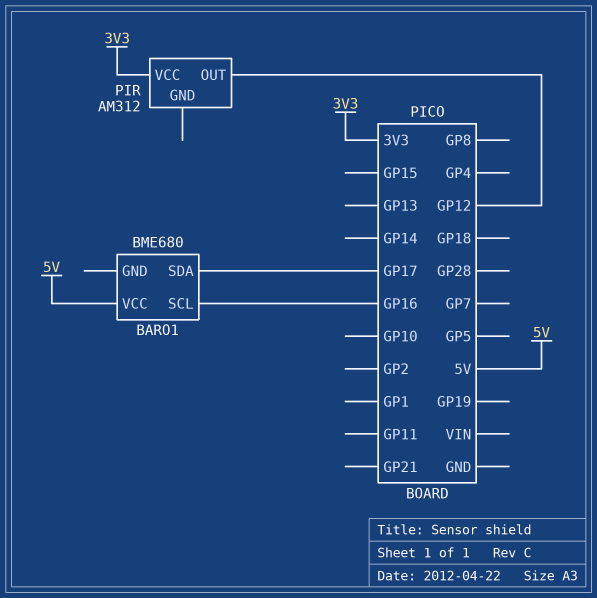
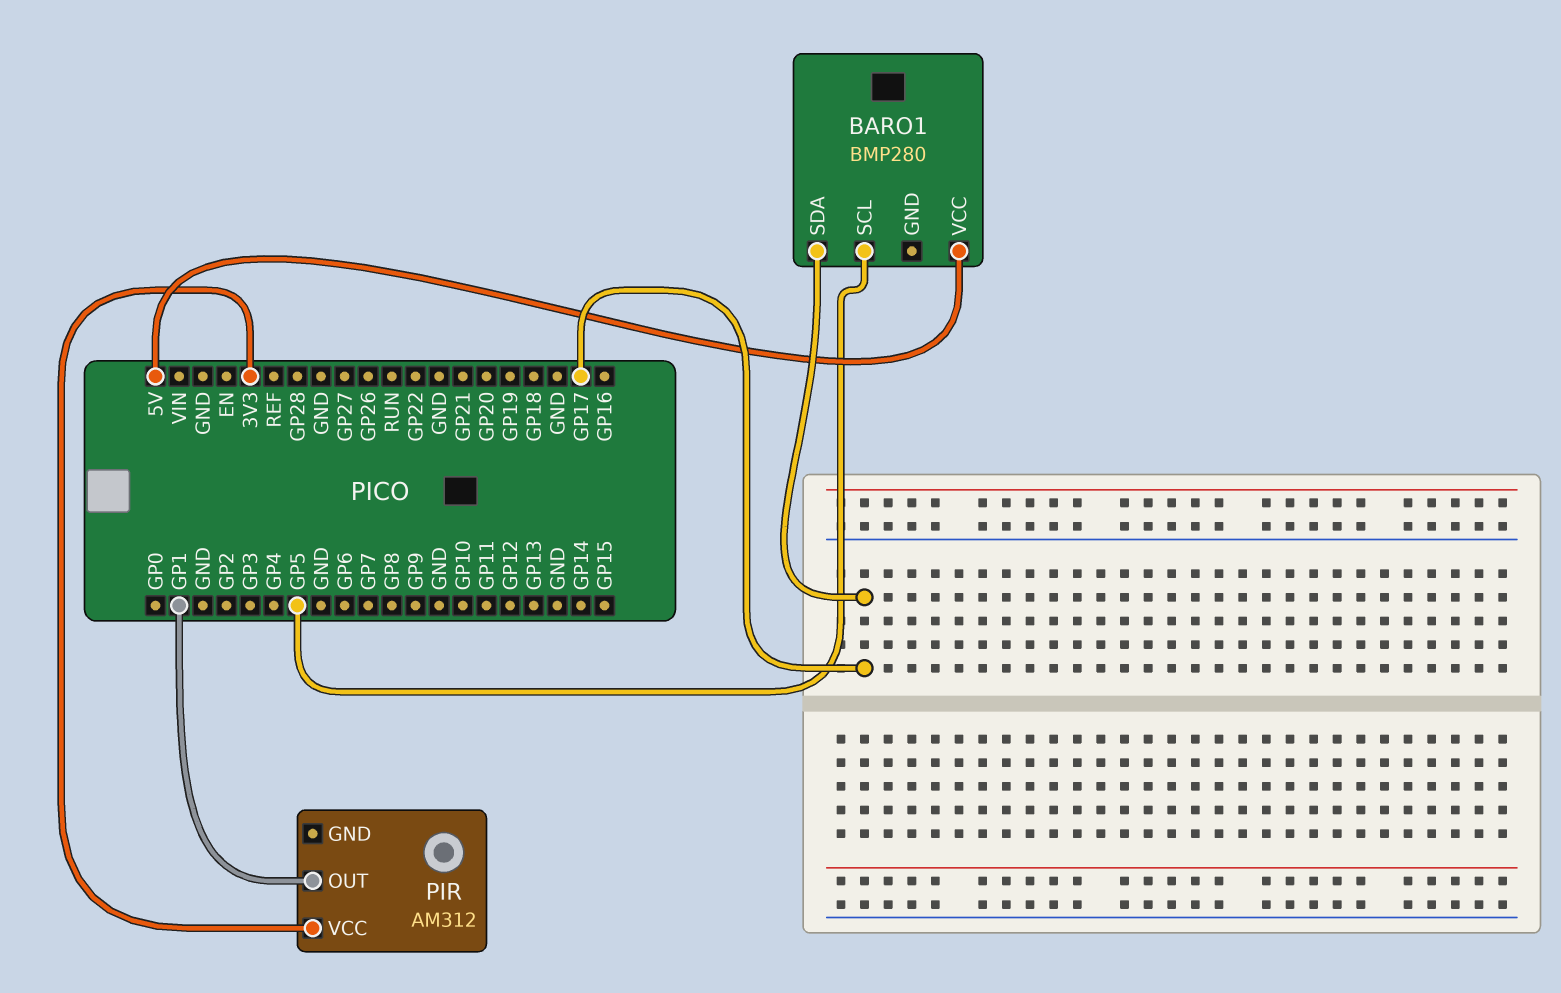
BARO1: BME680 -> BMP280
BARO1 pin SCL: GP16 -> GP5
PIR pin OUT: GP12 -> GP1

